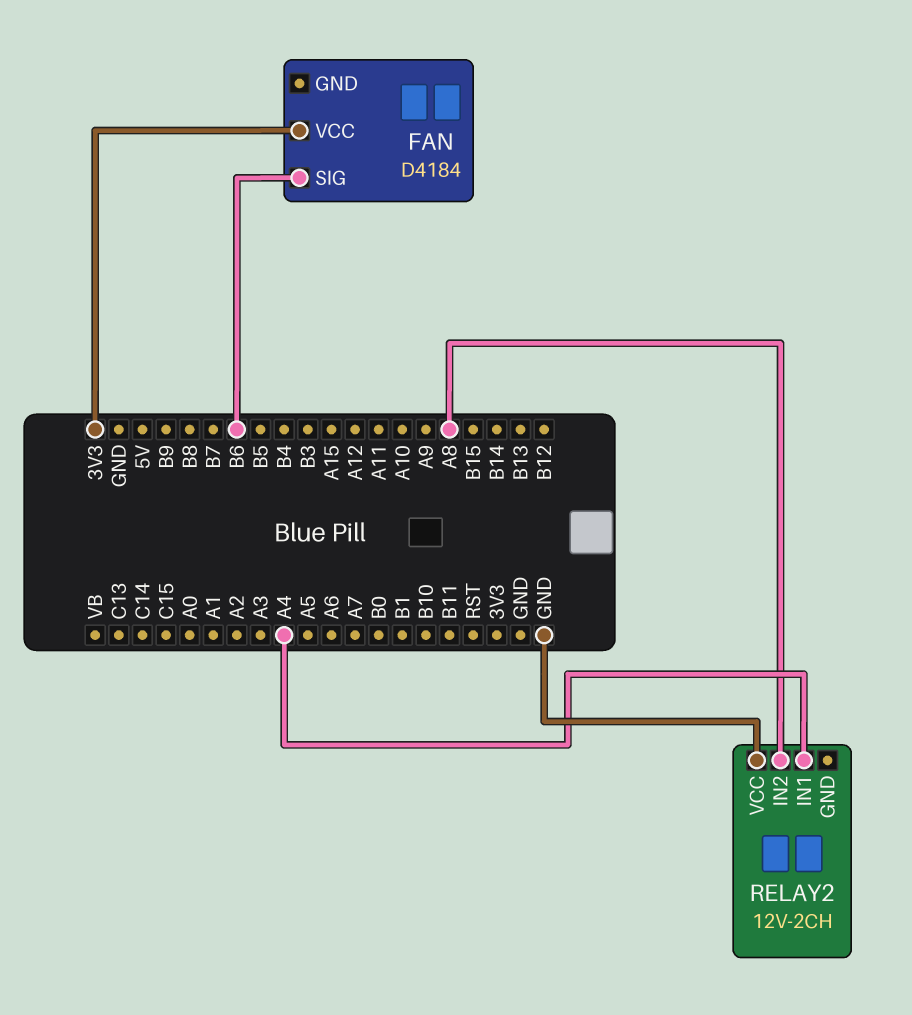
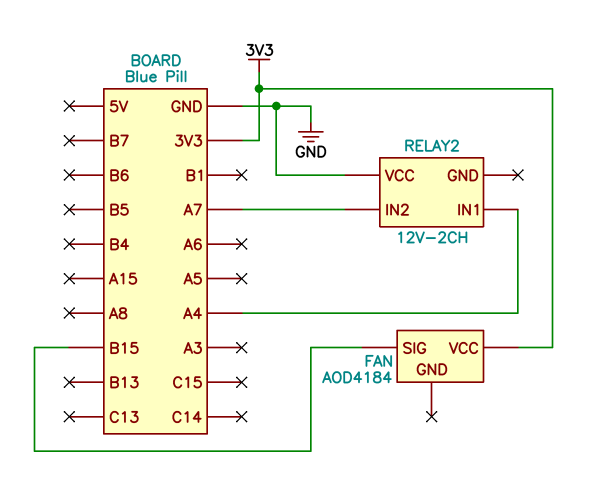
FAN: D4184 -> AOD4184
FAN pin SIG: B6 -> B15
RELAY2 pin IN2: A8 -> A7

